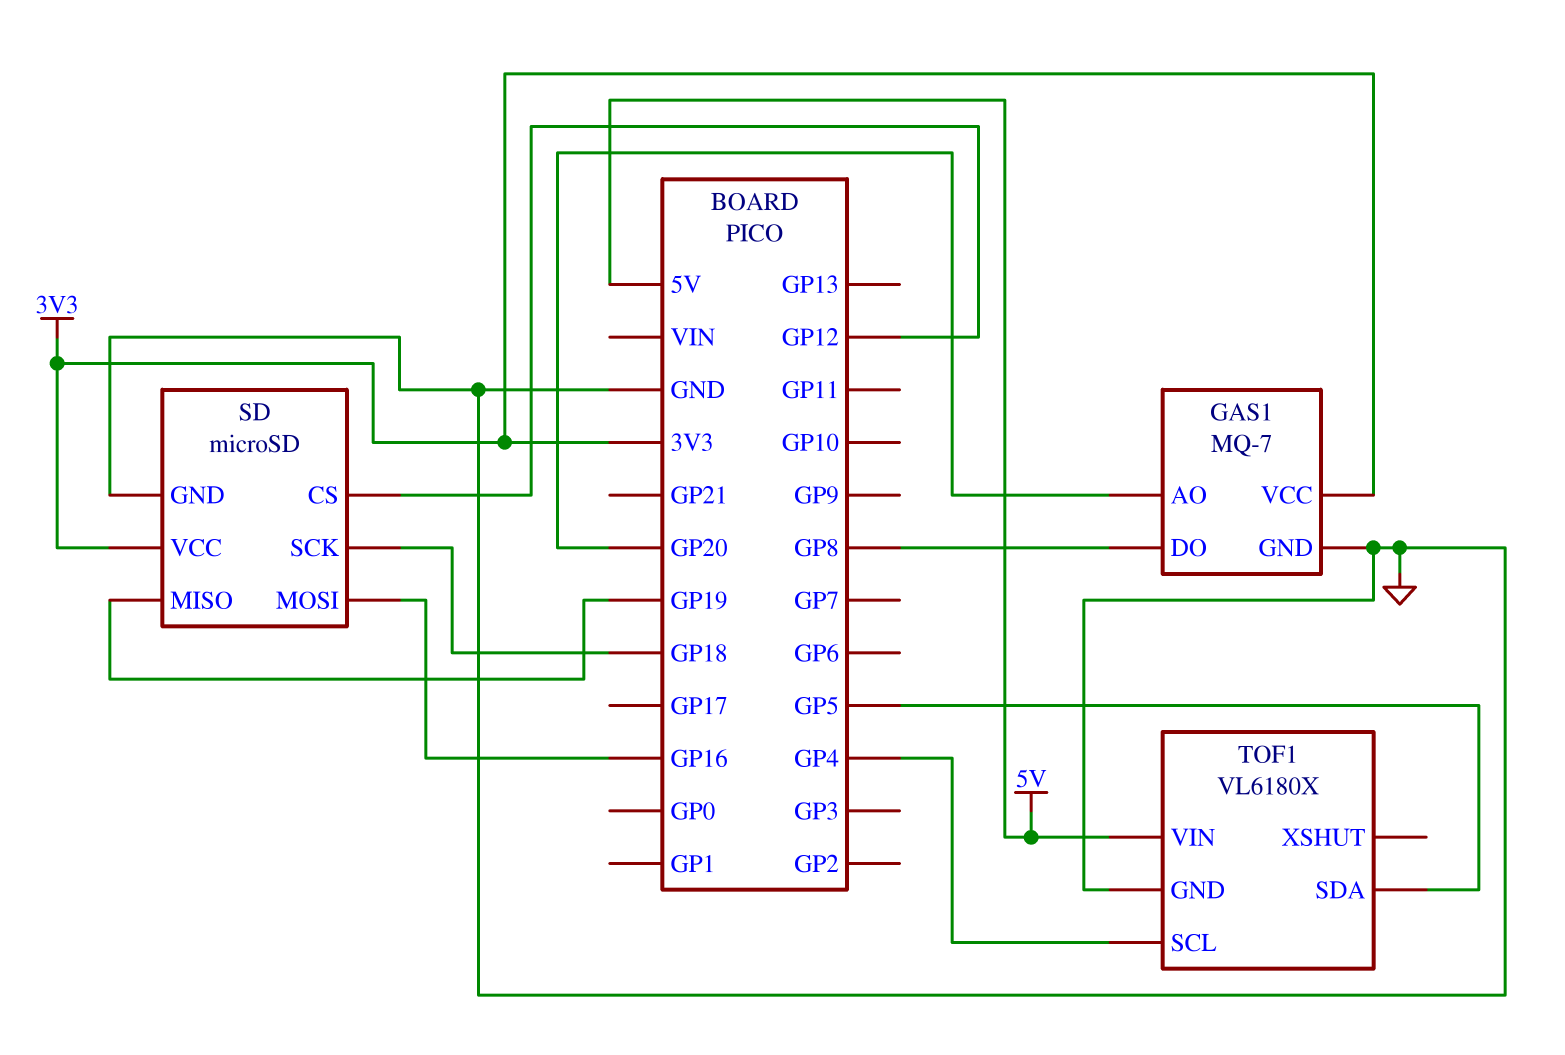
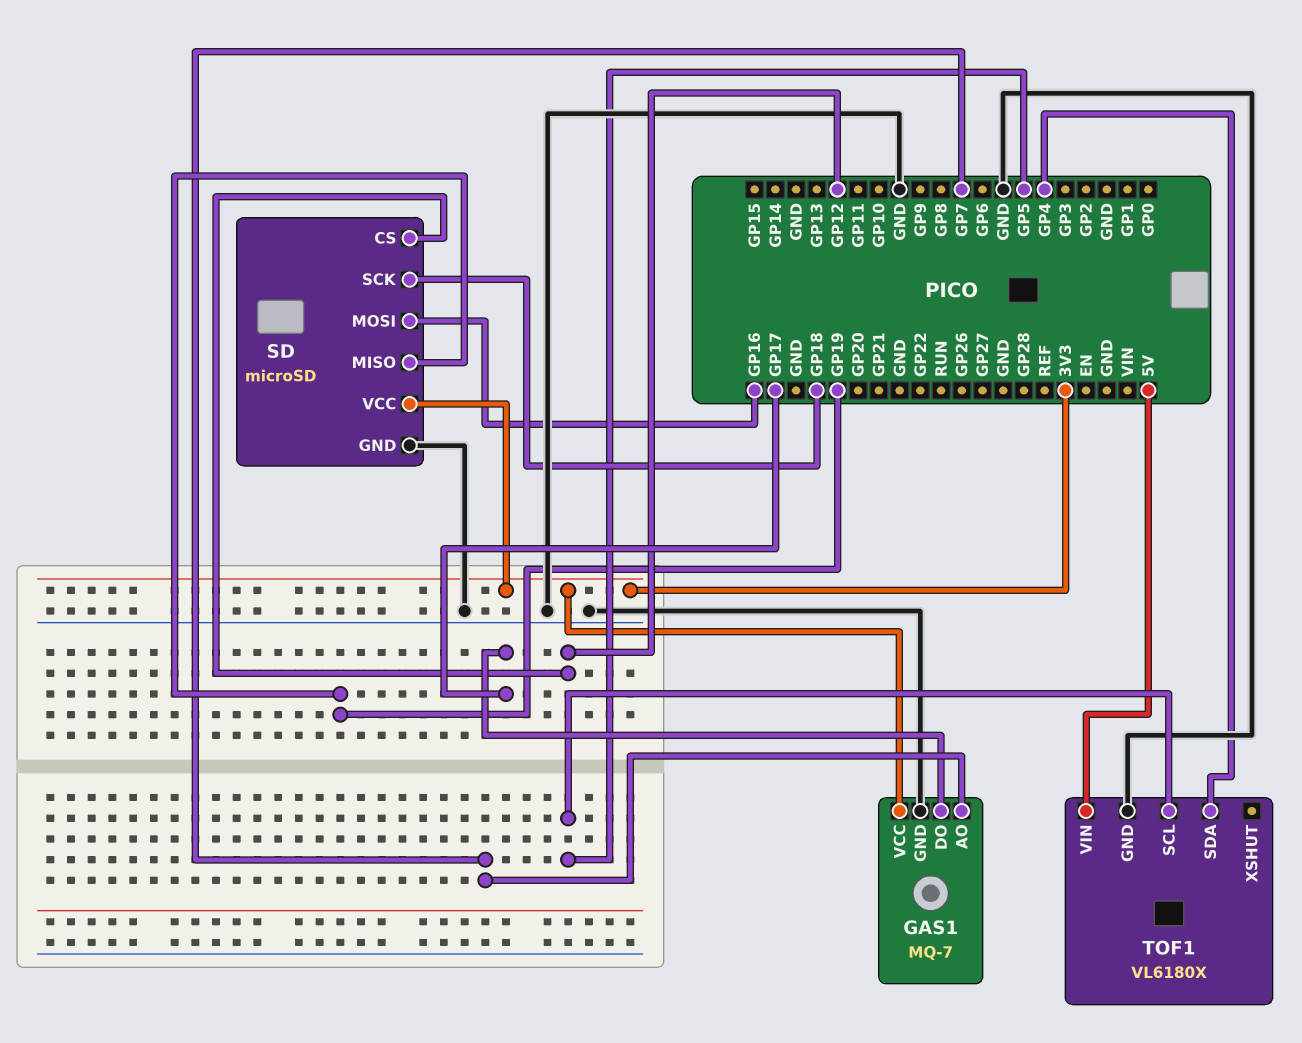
GAS1 pin AO: GP20 -> GP7
GAS1 pin DO: GP8 -> GP17
TOF1 pin SCL: GP4 -> GP5
TOF1 pin SDA: GP5 -> GP4

